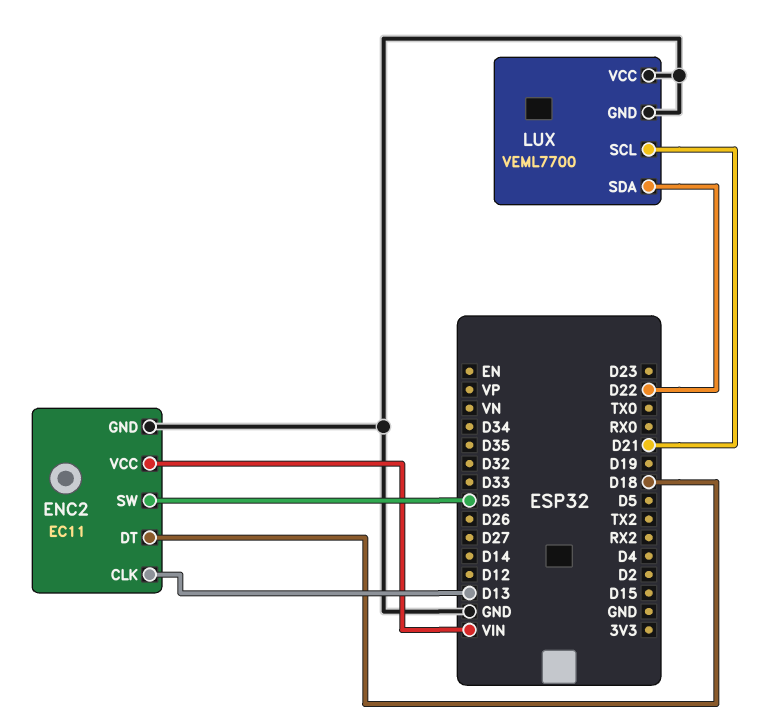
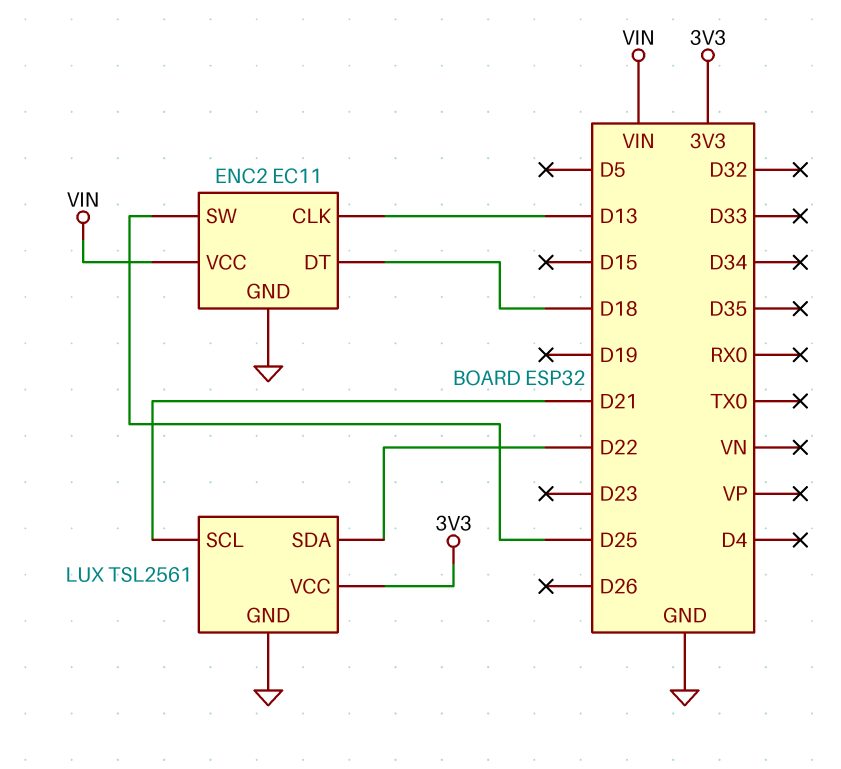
LUX: VEML7700 -> TSL2561
LUX pin VCC: GND -> 3V3

